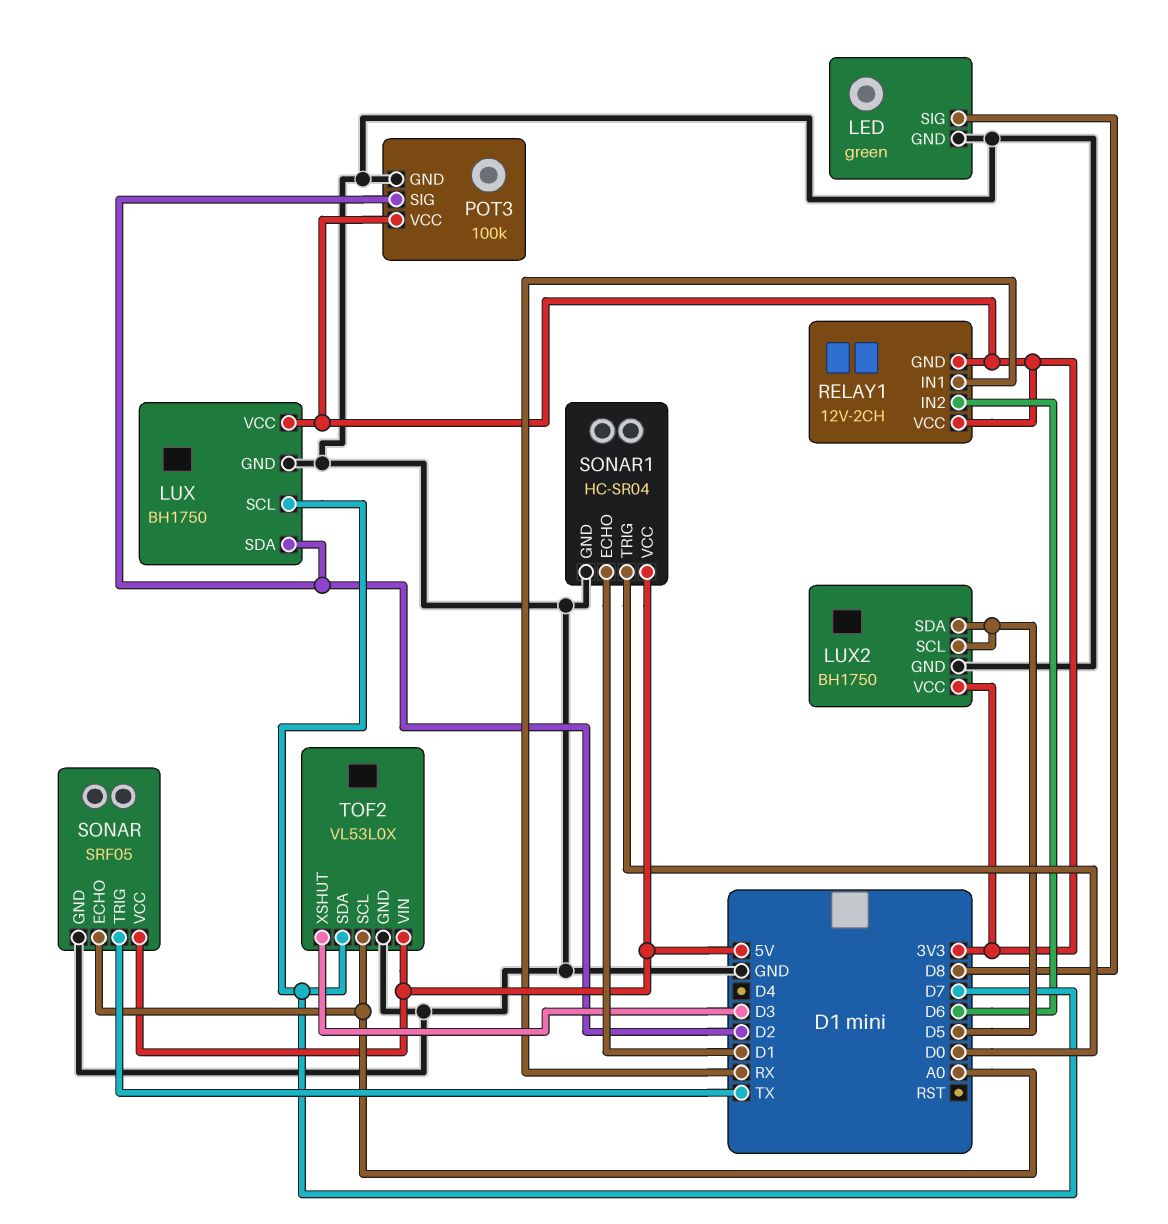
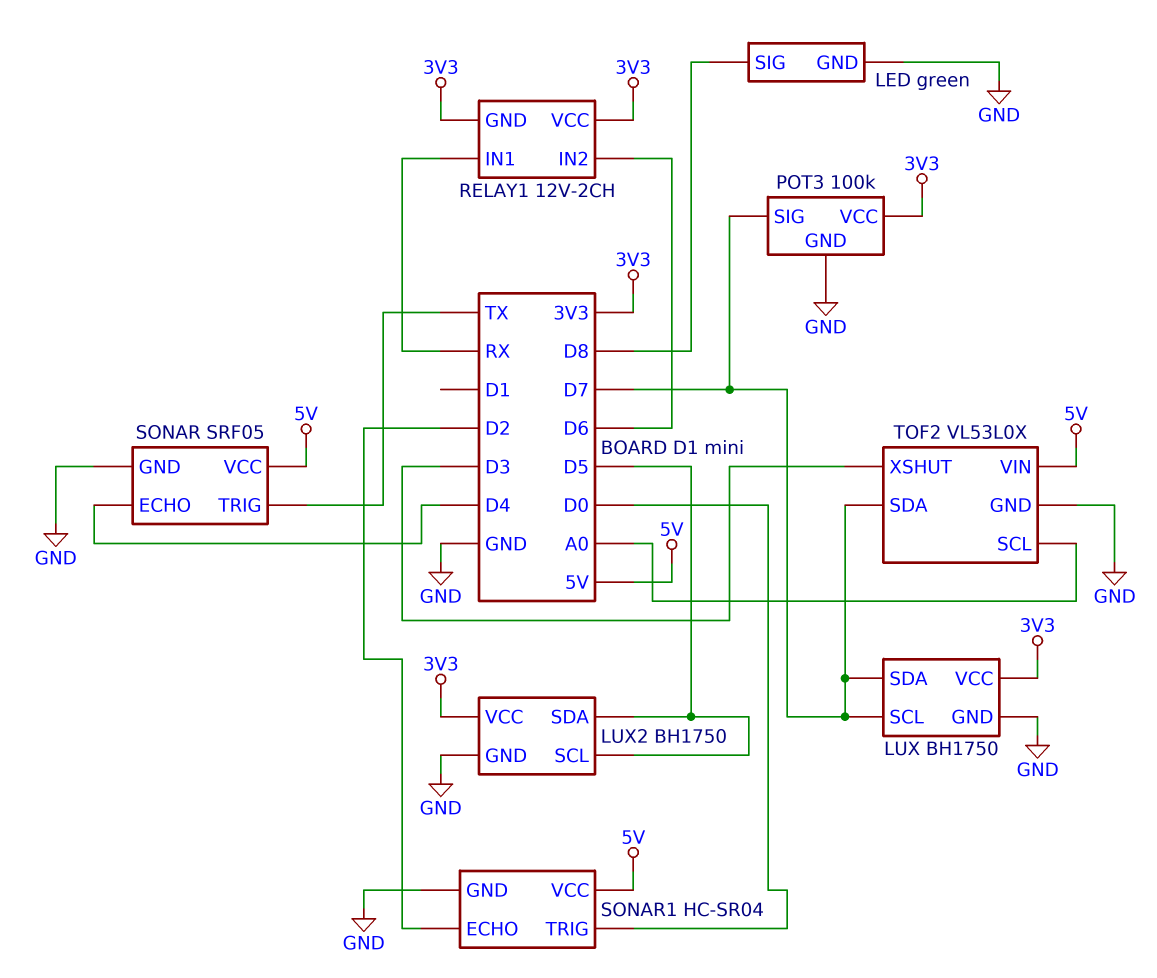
LUX pin SDA: D2 -> D7
POT3 pin SIG: D2 -> D7
SONAR pin ECHO: A0 -> D4
SONAR1 pin ECHO: D1 -> D2

